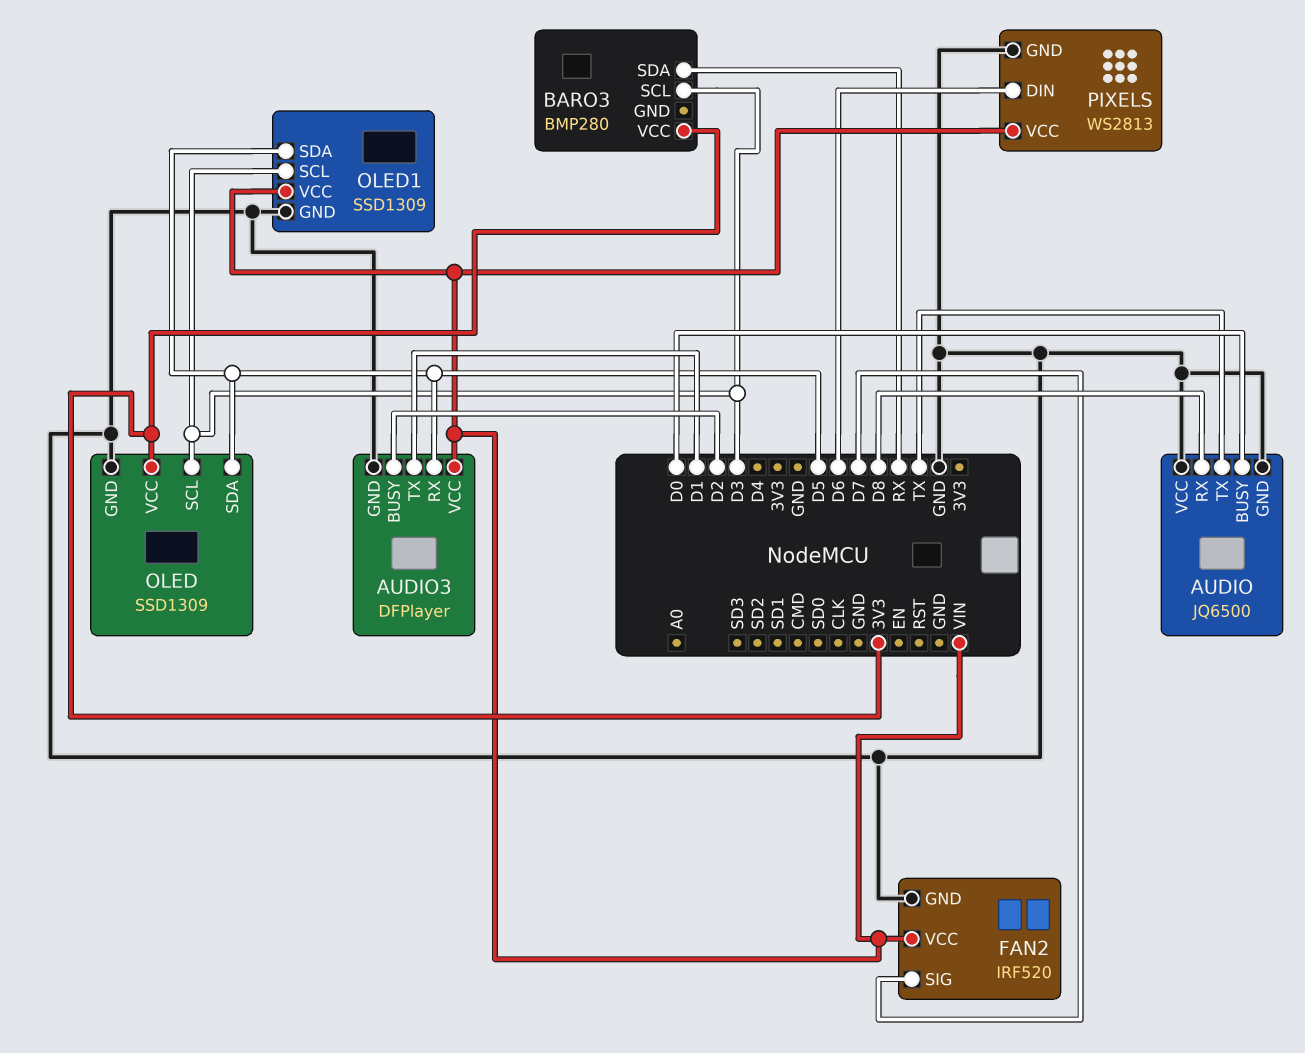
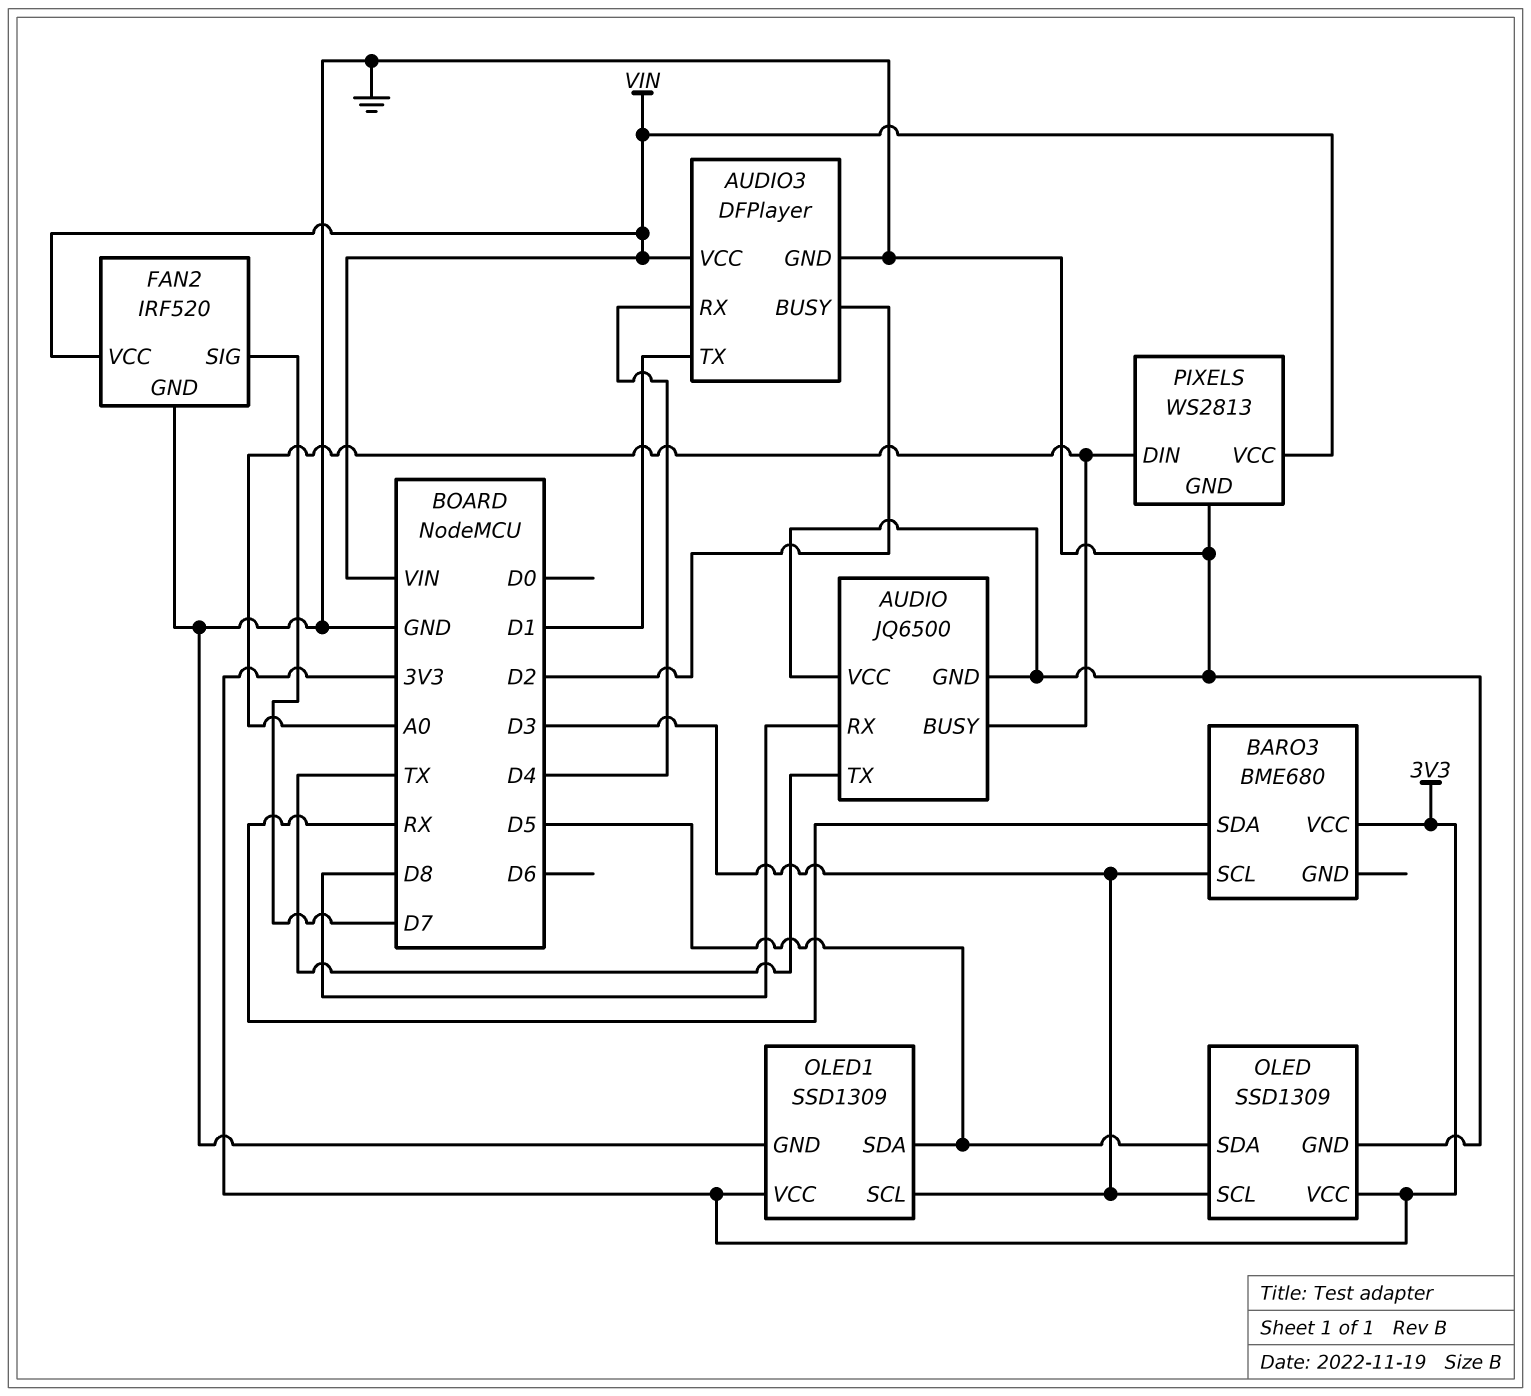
AUDIO pin BUSY: D0 -> A0
AUDIO3 pin RX: D5 -> D4
BARO3: BMP280 -> BME680
OLED1 pin VCC: VIN -> 3V3
PIXELS pin DIN: D6 -> A0

